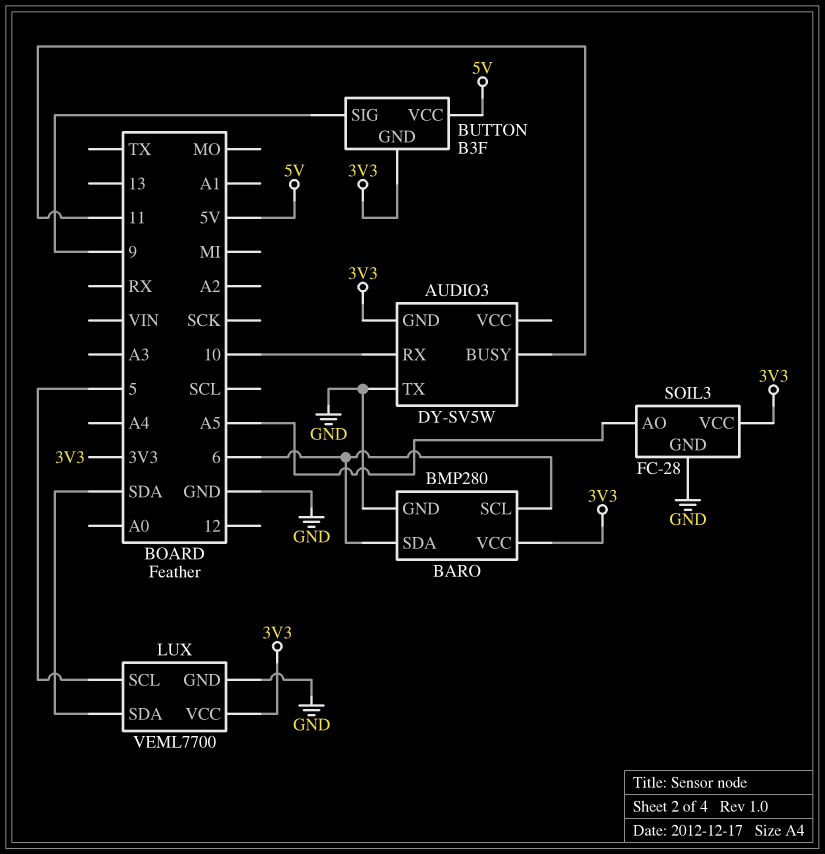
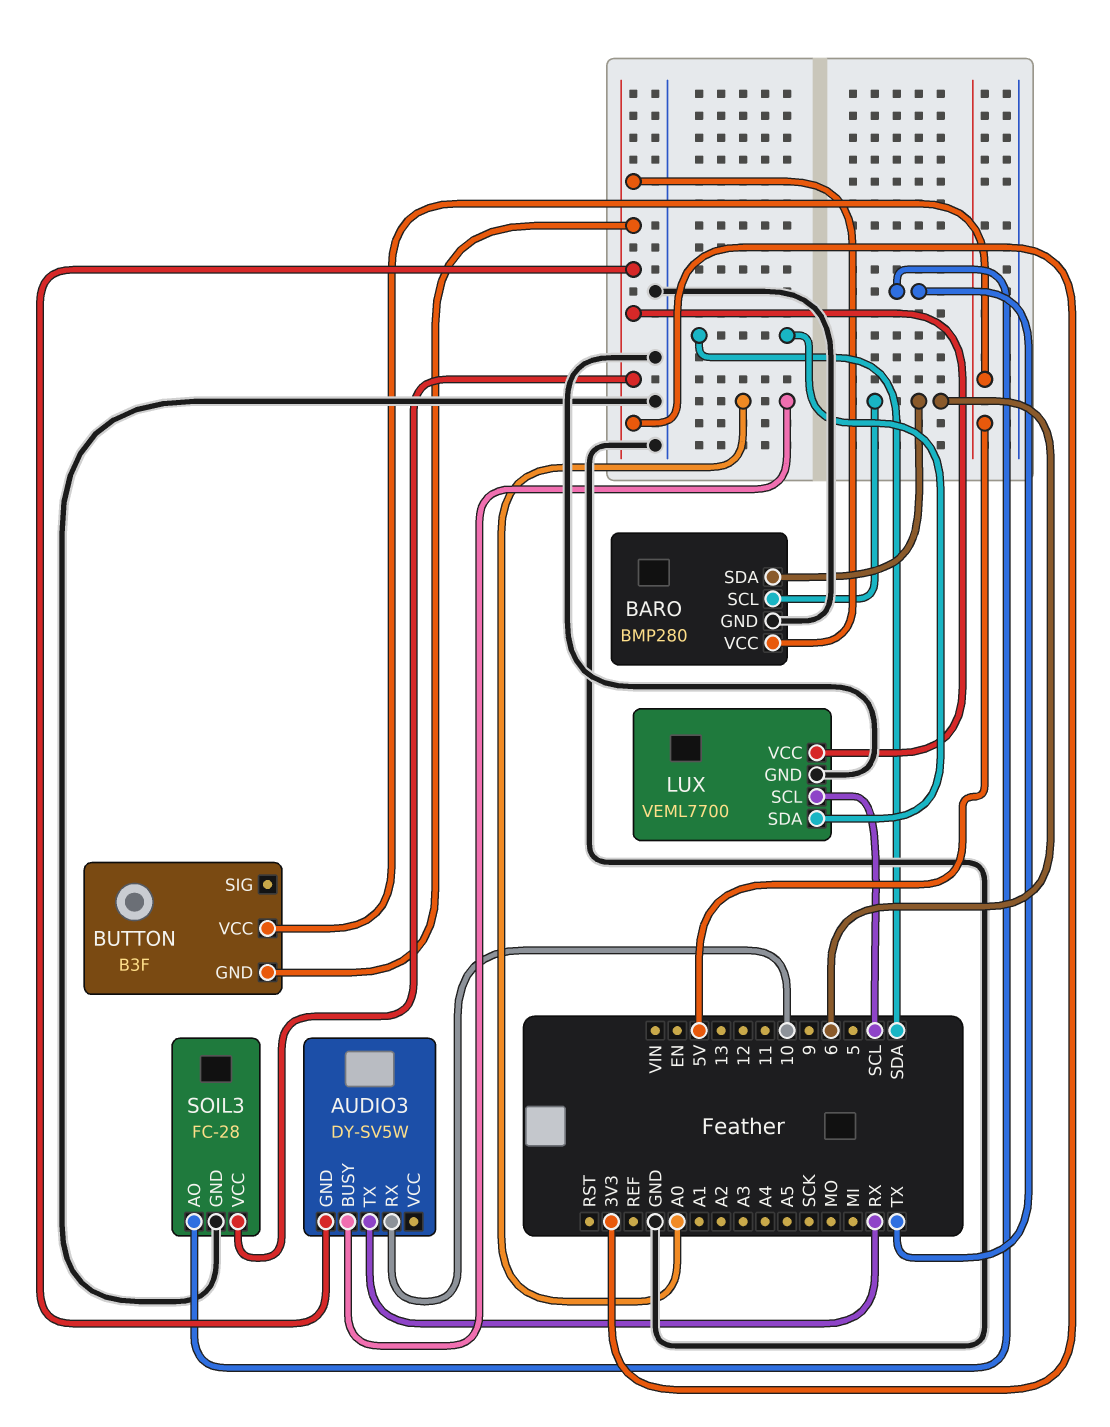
AUDIO3 pin BUSY: 11 -> A0
AUDIO3 pin TX: GND -> RX
BUTTON pin SIG: 9 -> none
LUX pin SCL: 5 -> SCL
SOIL3 pin AO: A5 -> TX

